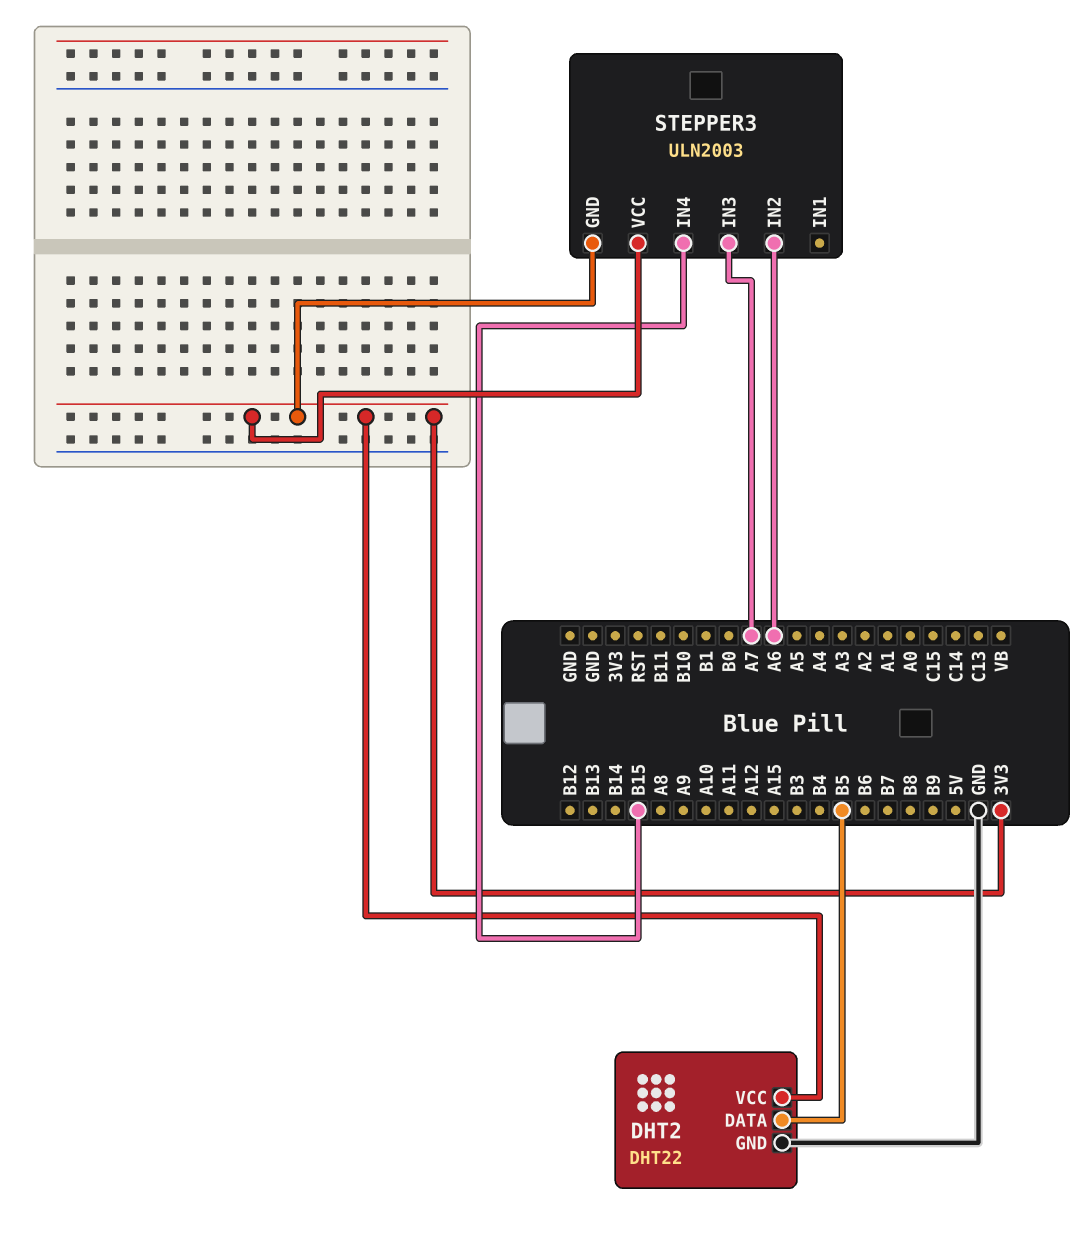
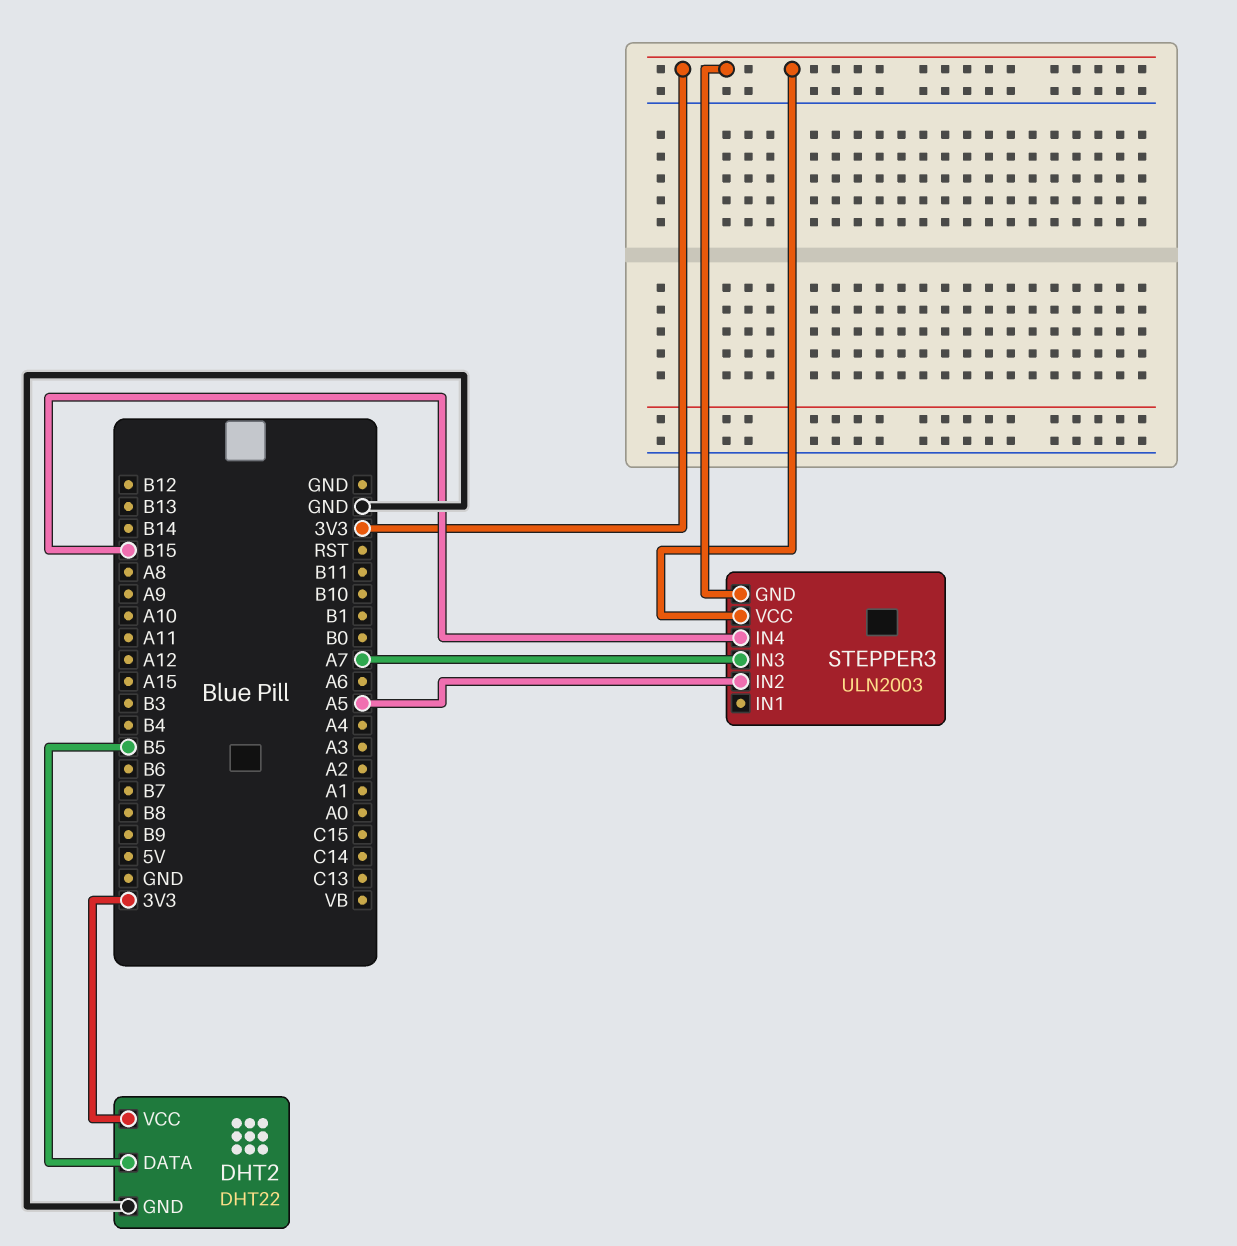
STEPPER3 pin IN2: A6 -> A5

